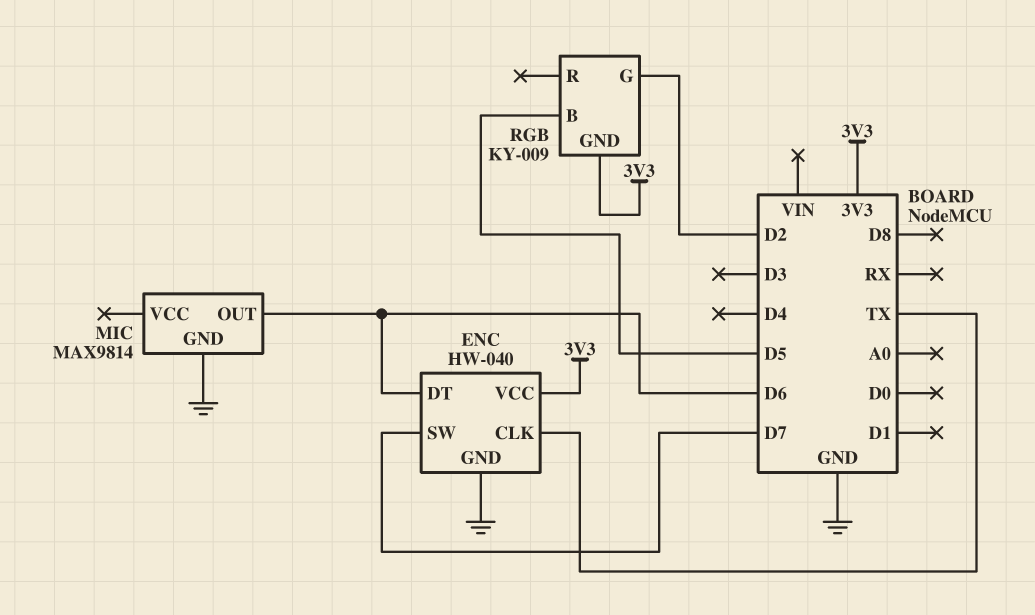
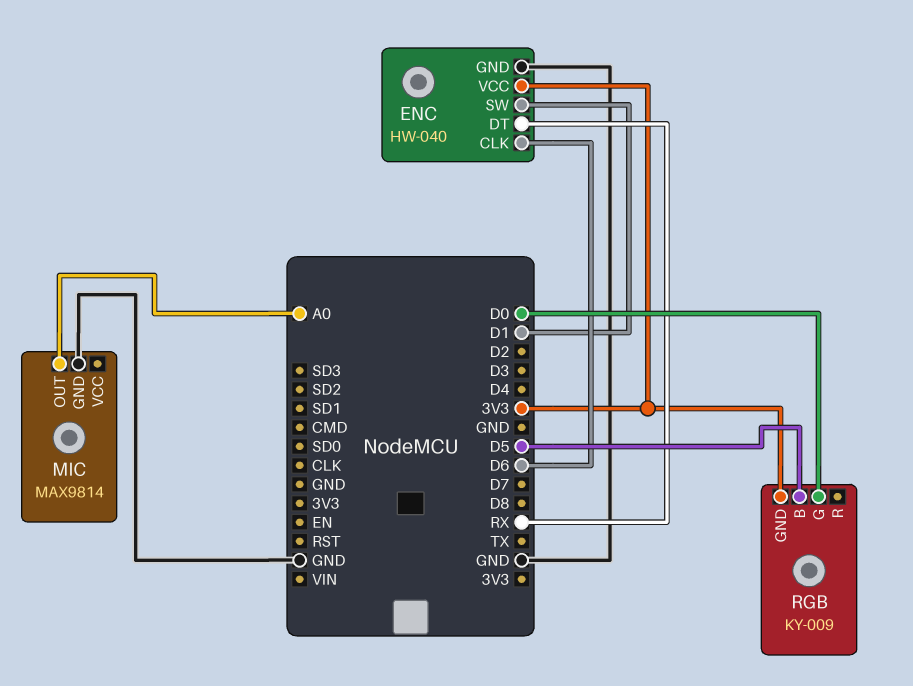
ENC pin CLK: TX -> D6
ENC pin DT: D6 -> RX
ENC pin SW: D7 -> D1
MIC pin OUT: D6 -> A0
RGB pin G: D2 -> D0

